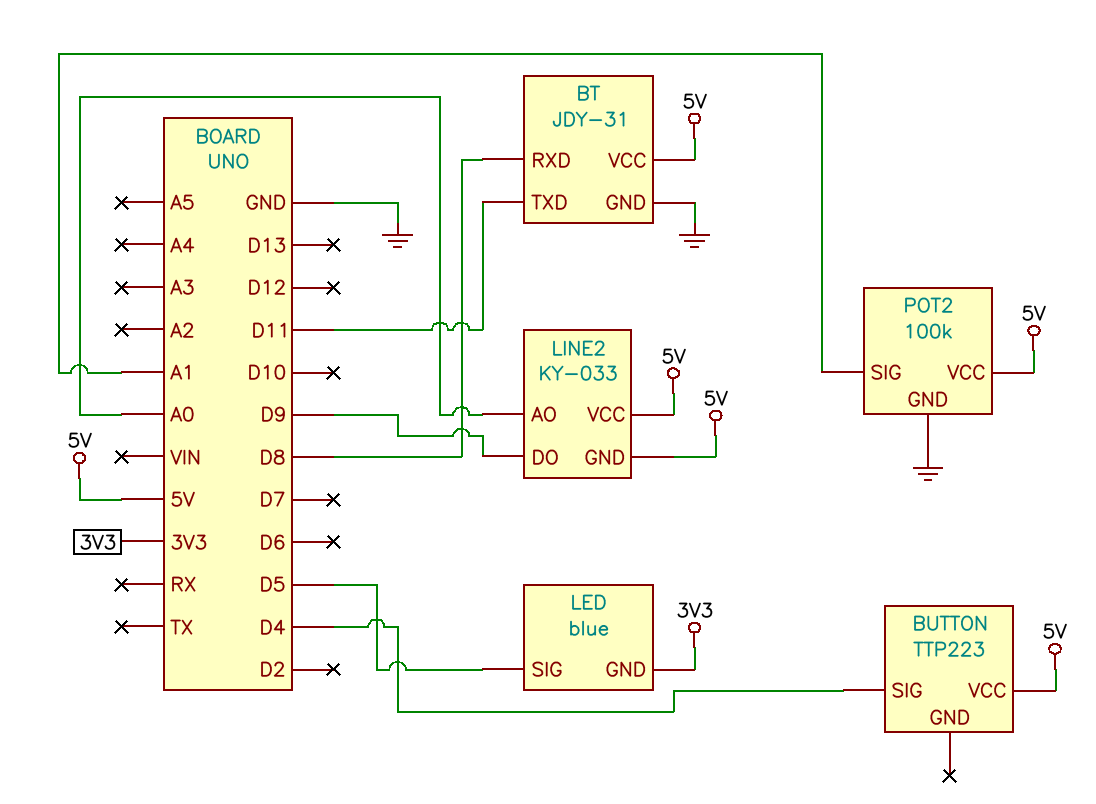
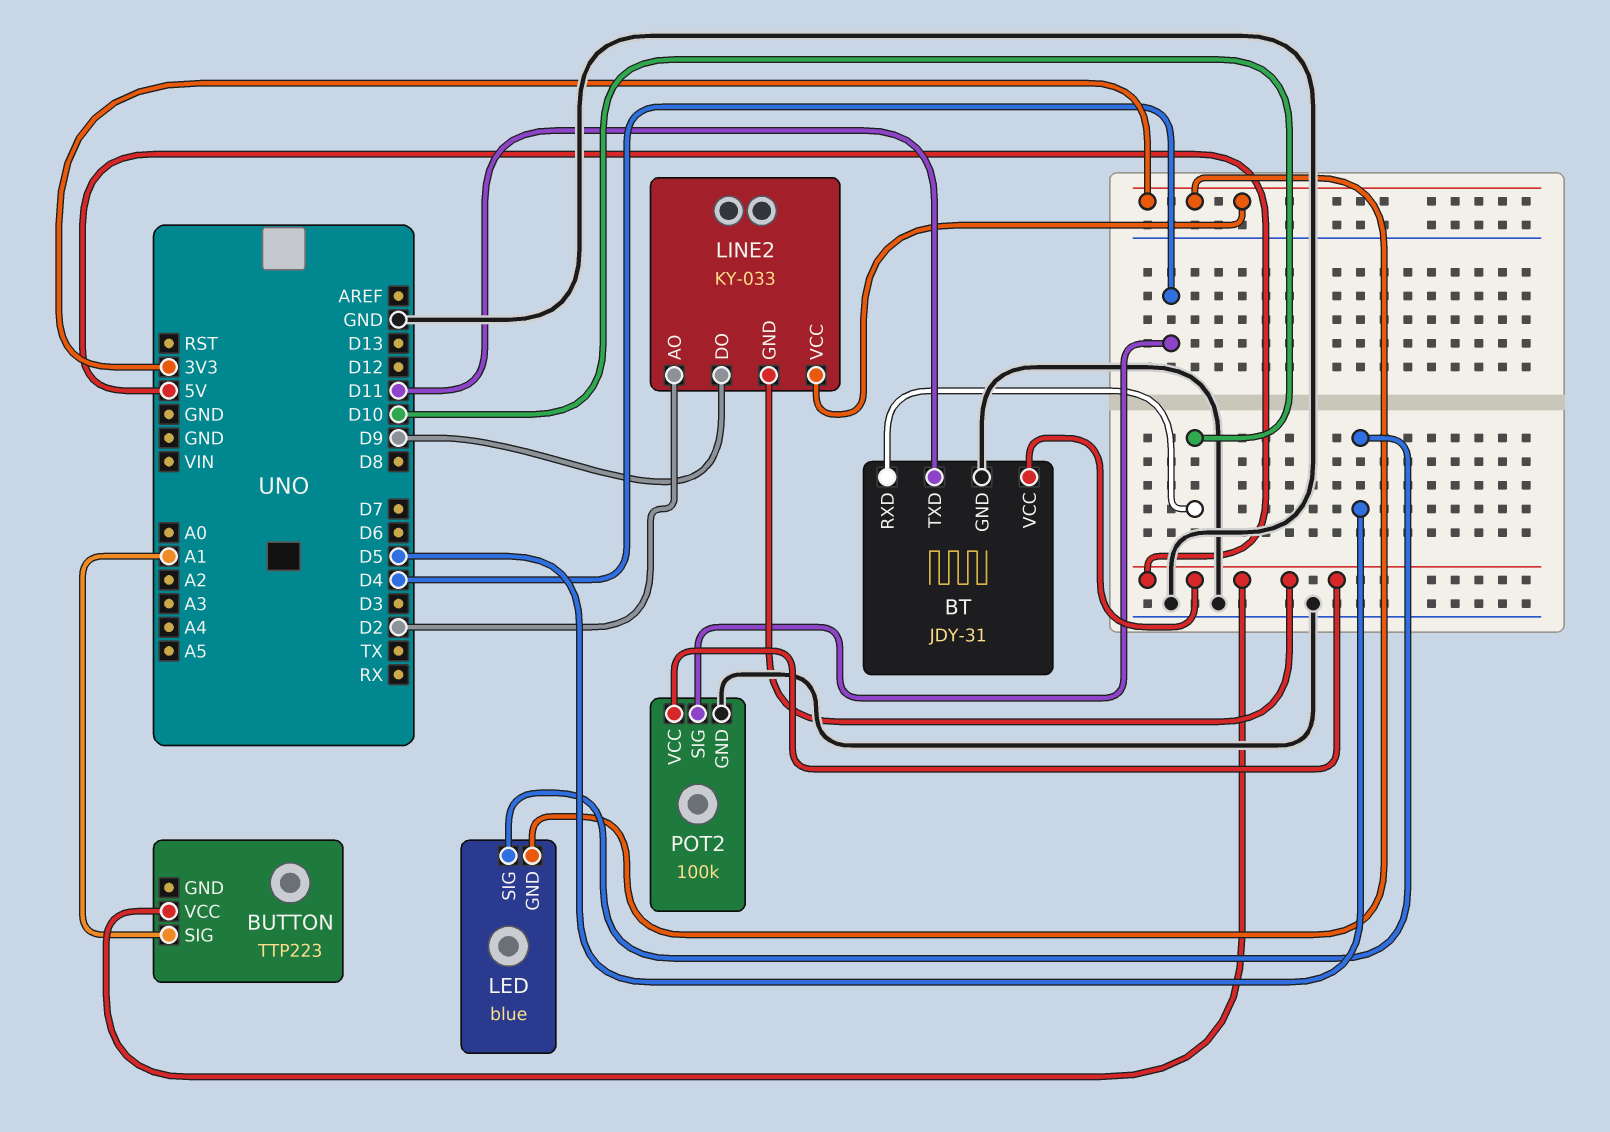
BT pin RXD: D8 -> D10
BUTTON pin SIG: D4 -> A1
LINE2 pin AO: A0 -> D2
LINE2 pin VCC: 5V -> 3V3
POT2 pin SIG: A1 -> D4

